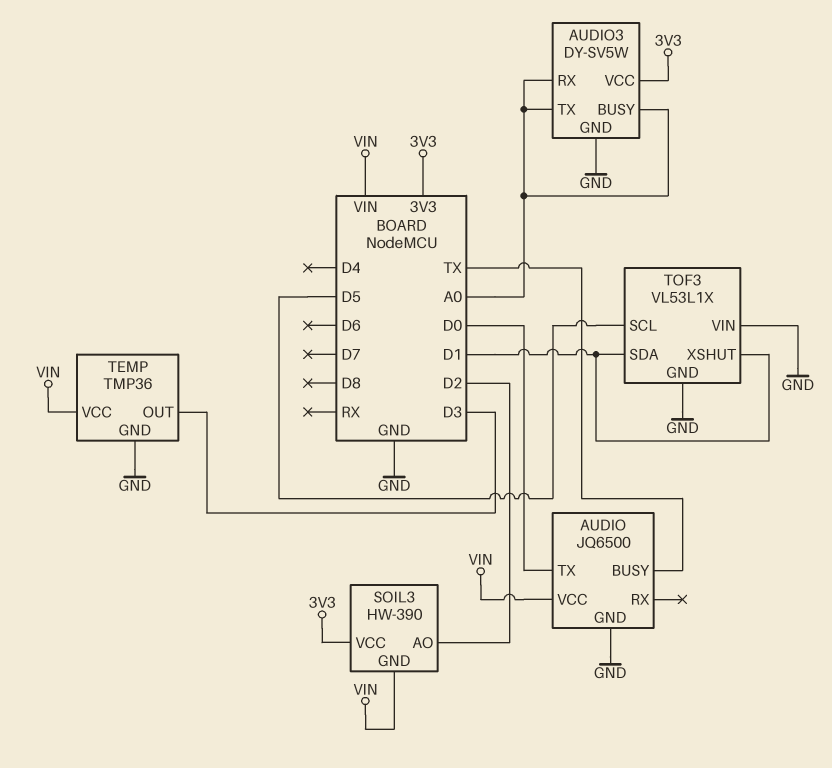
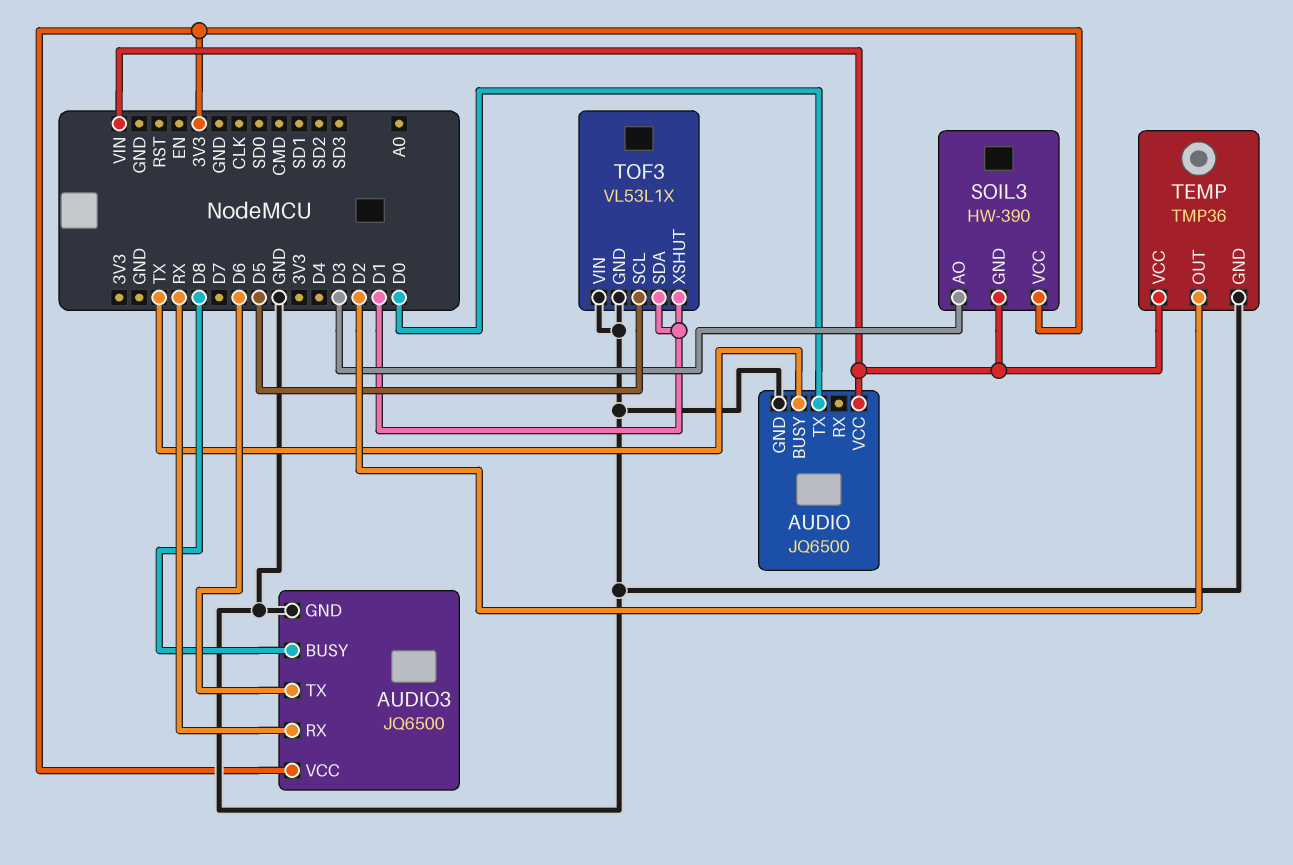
AUDIO3: DY-SV5W -> JQ6500
AUDIO3 pin BUSY: A0 -> D8
AUDIO3 pin RX: A0 -> RX
AUDIO3 pin TX: A0 -> D6
SOIL3 pin AO: D2 -> D3
TEMP pin OUT: D3 -> D2

